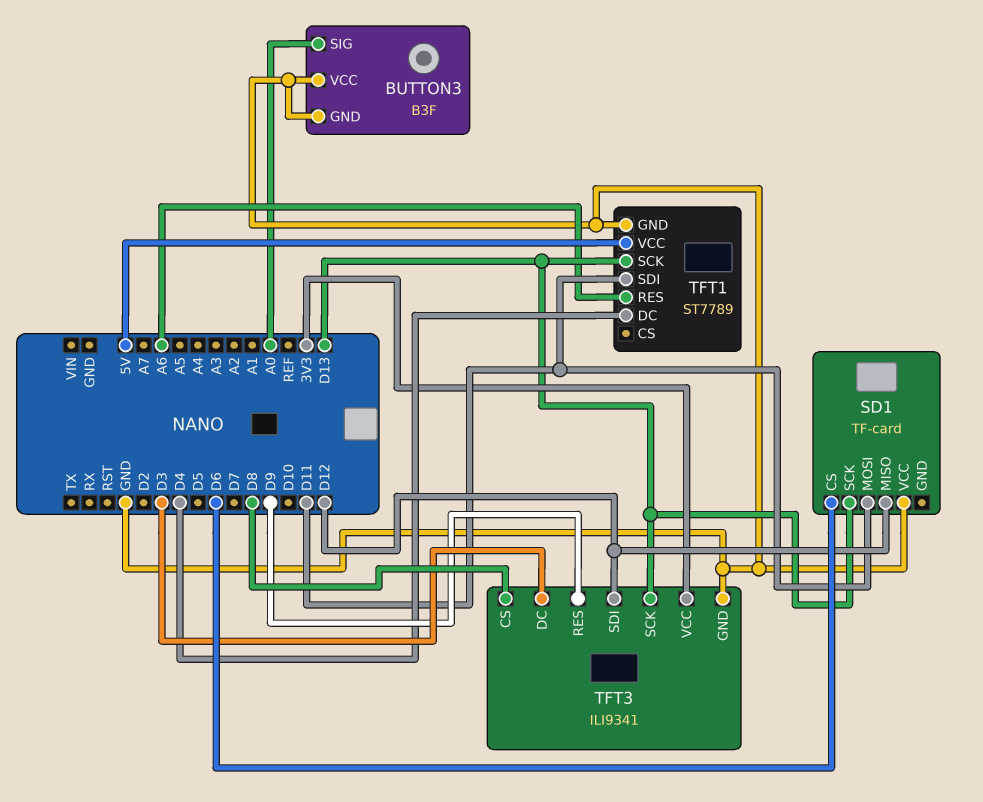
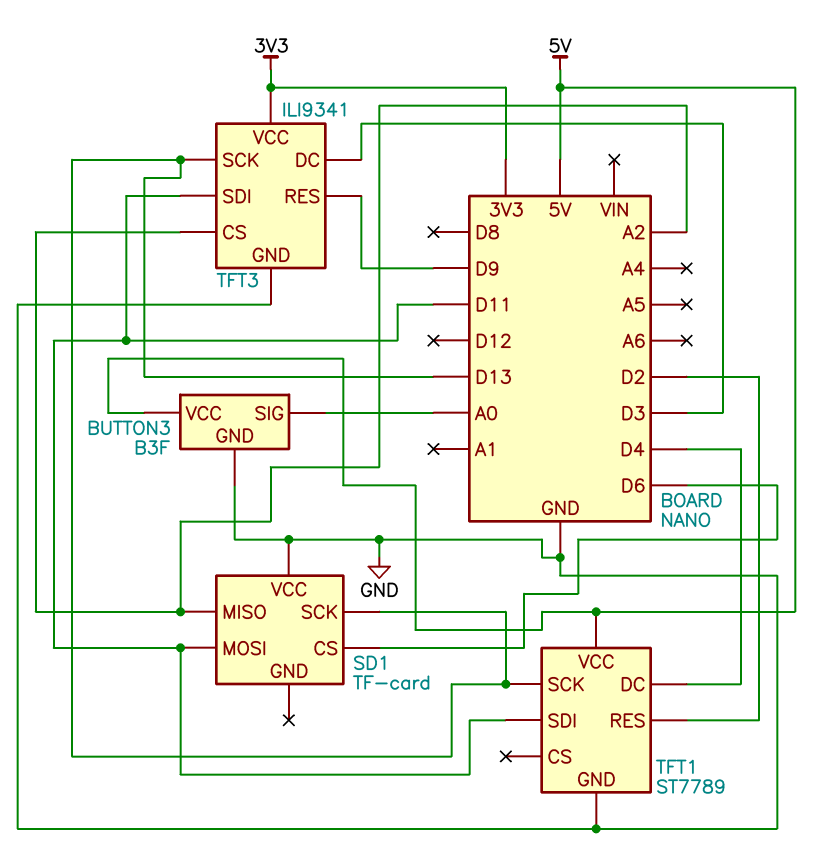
BUTTON3 pin VCC: GND -> 5V
SD1 pin MISO: D12 -> A2
TFT1 pin RES: A6 -> D2
TFT3 pin CS: D8 -> A2
TFT3 pin SDI: D12 -> D11

